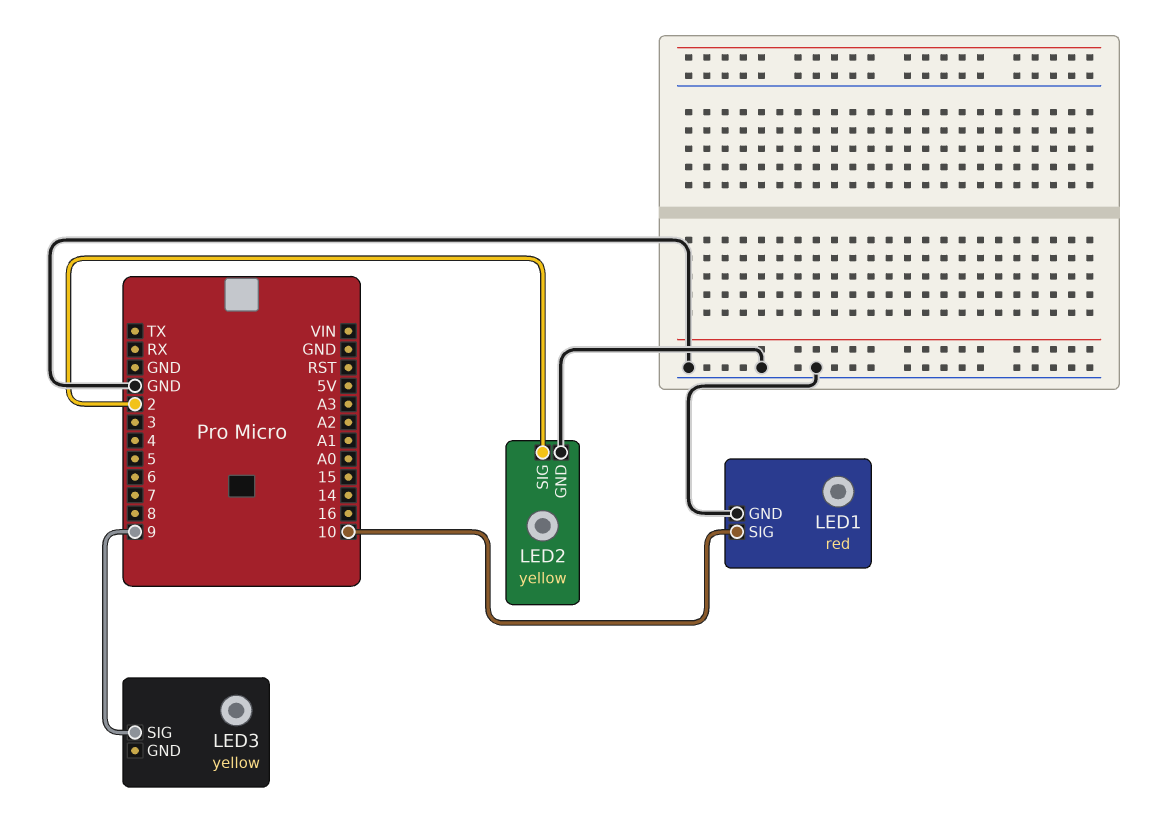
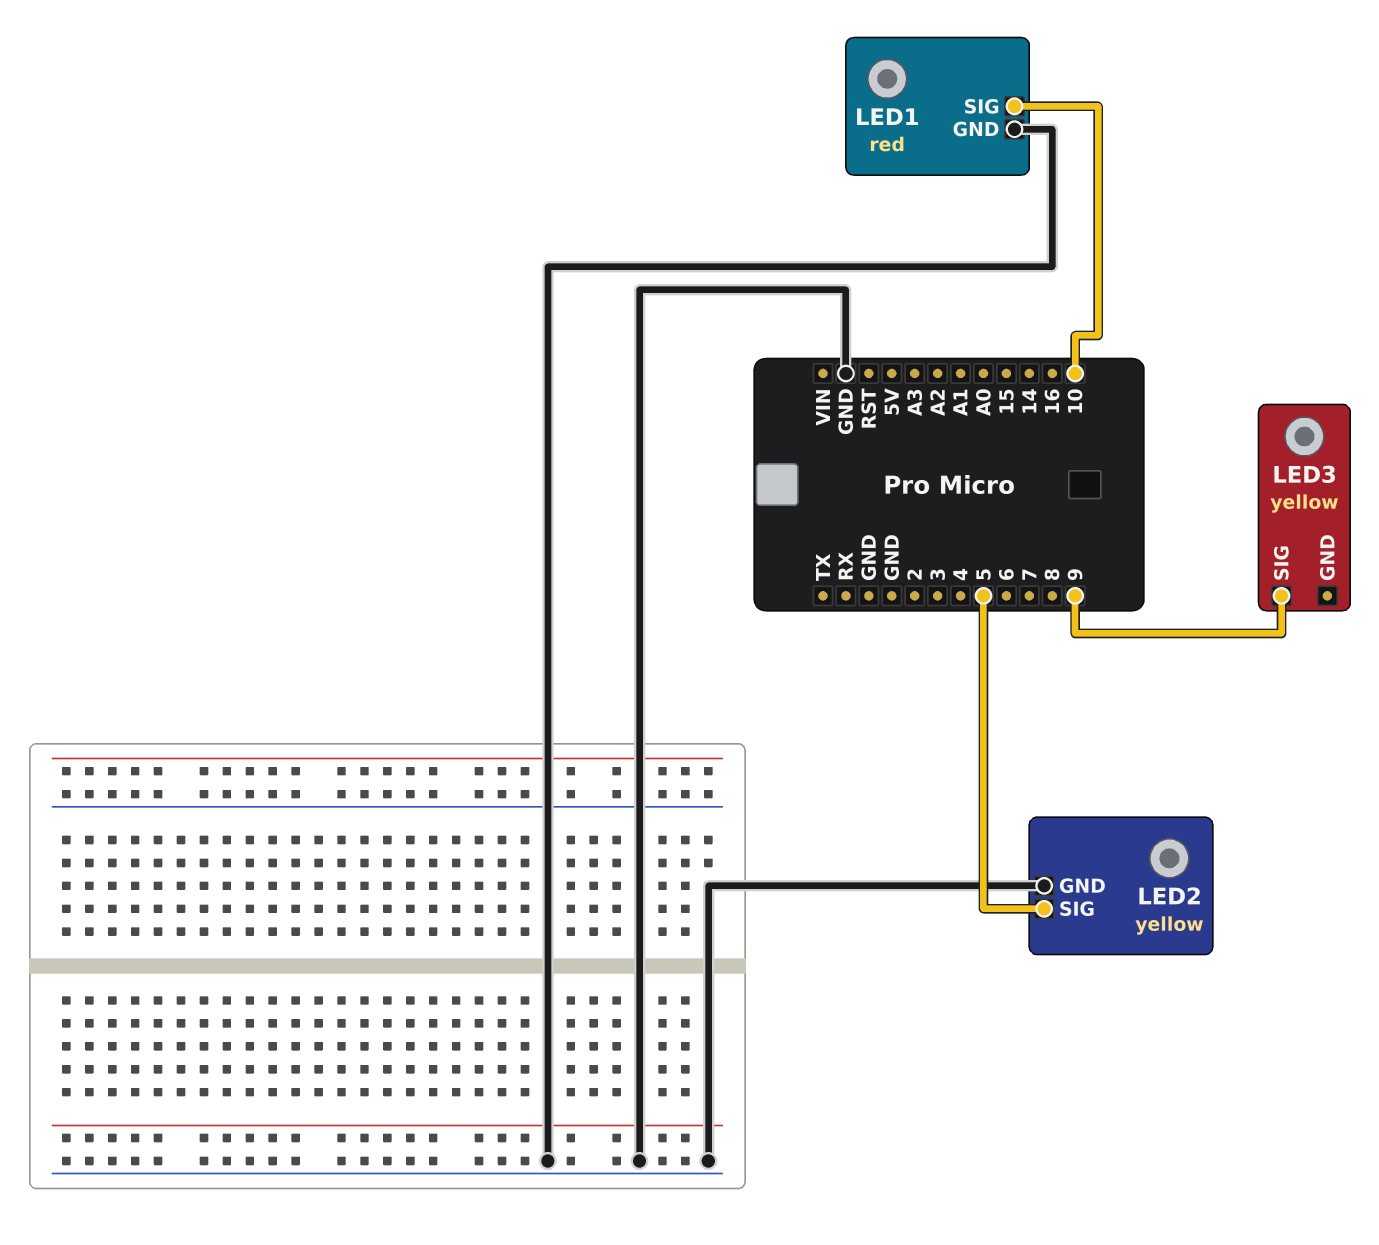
LED2 pin SIG: 2 -> 5

